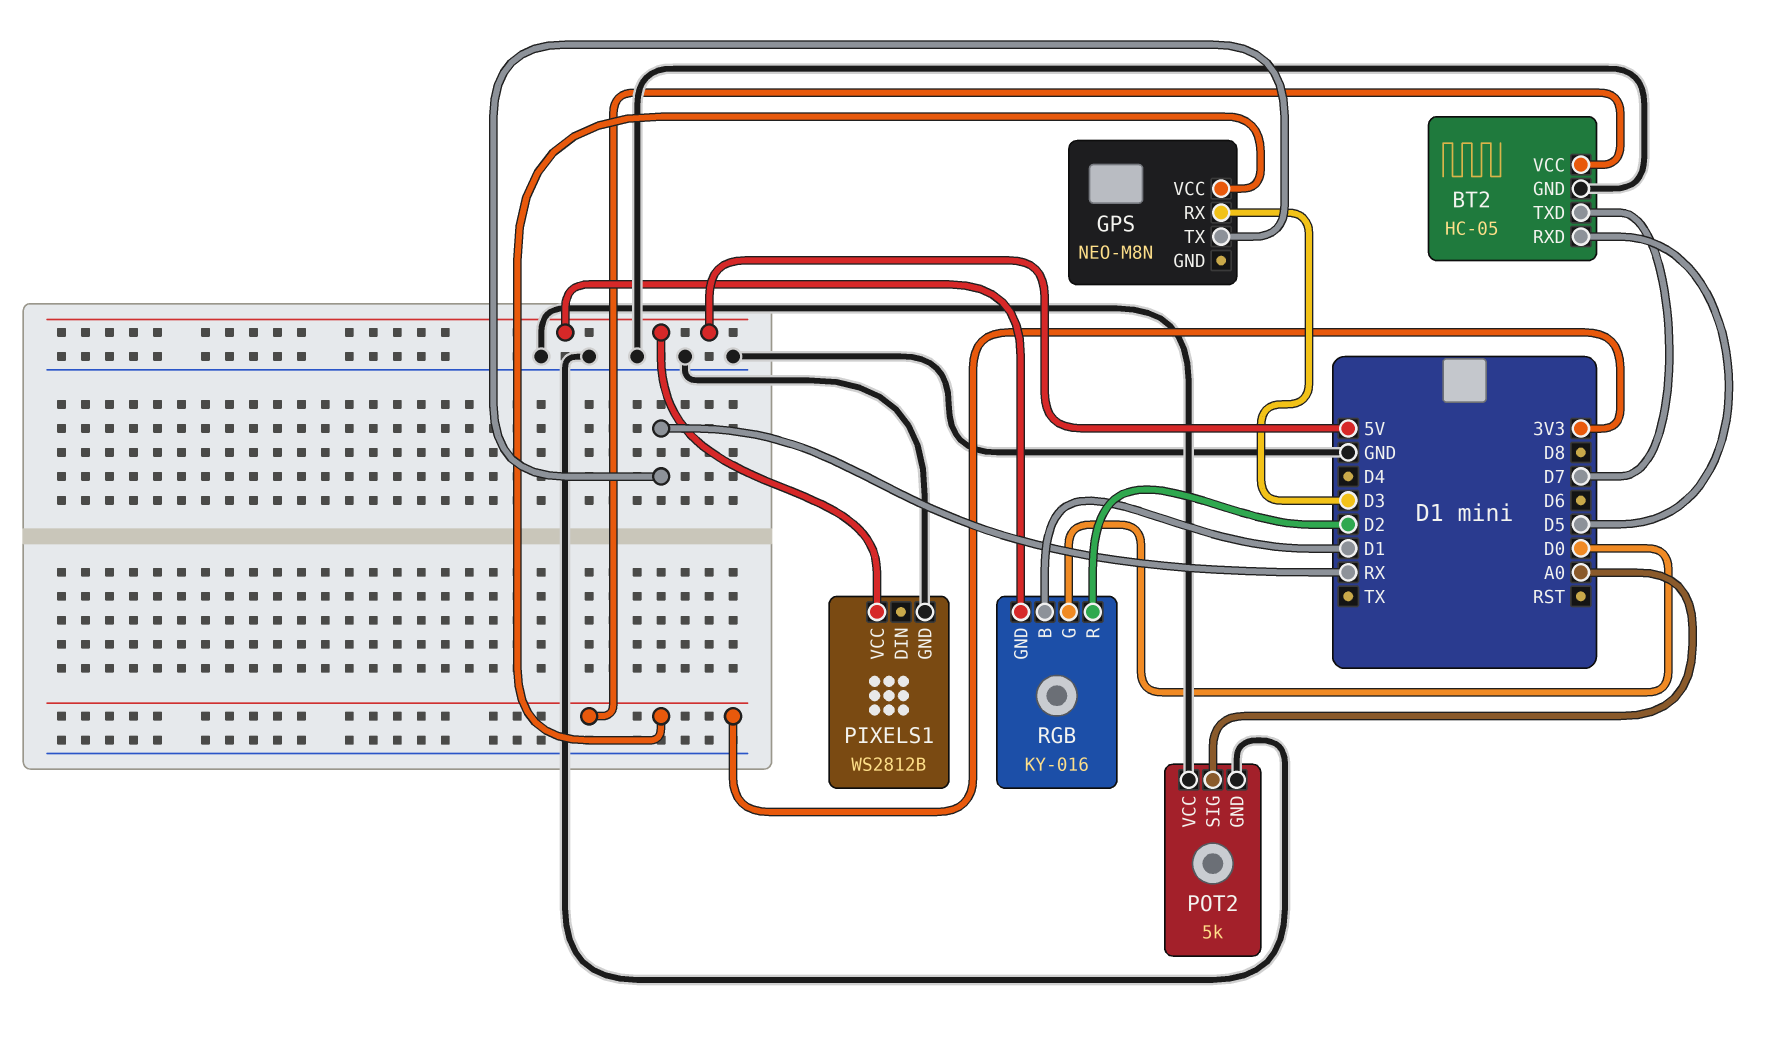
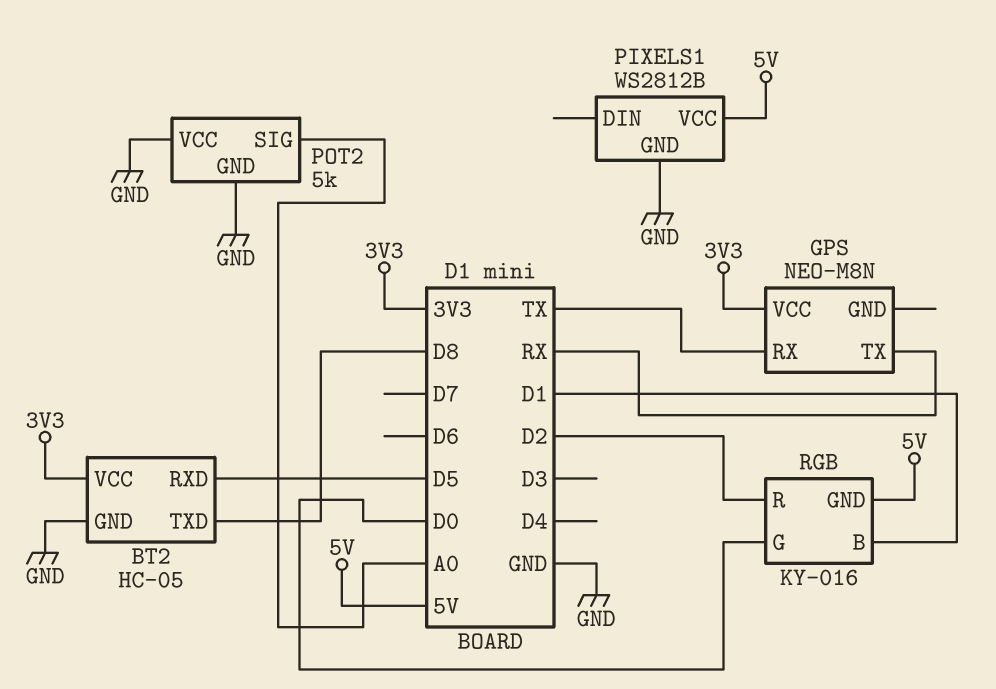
BT2 pin TXD: D7 -> D8
GPS pin RX: D3 -> TX

